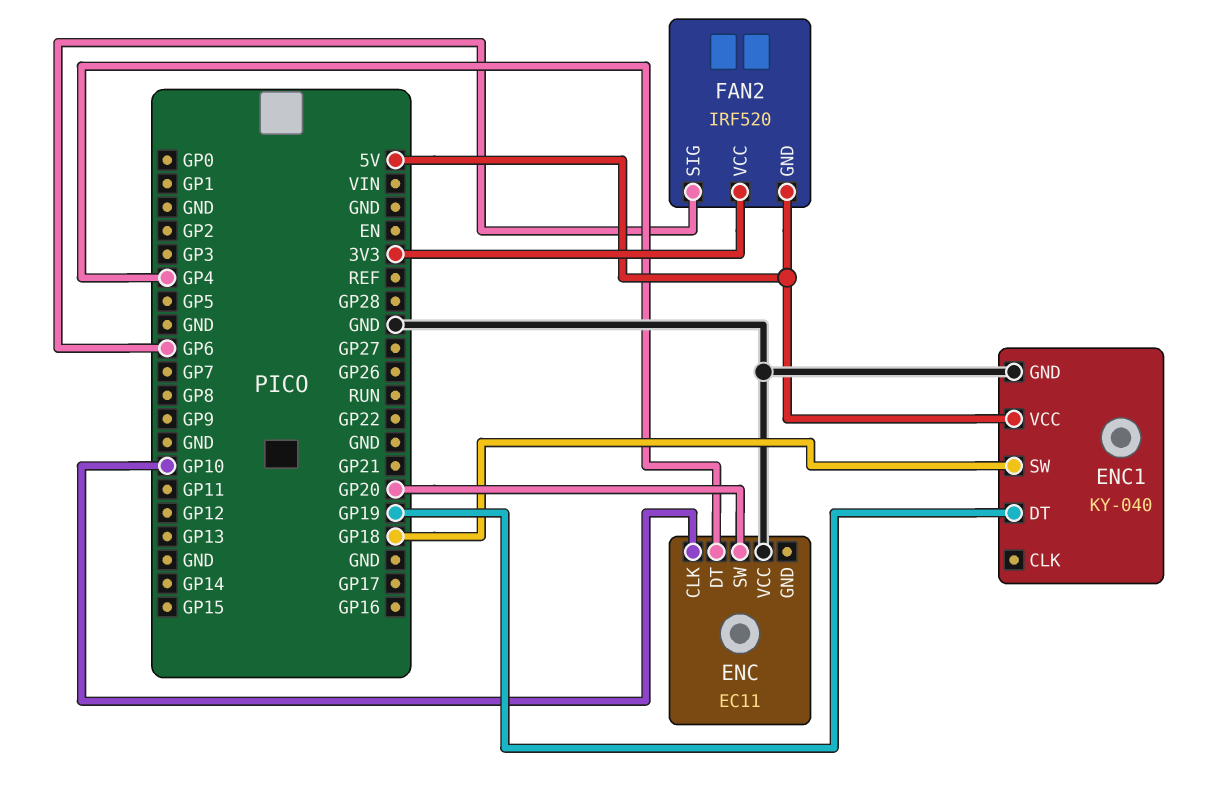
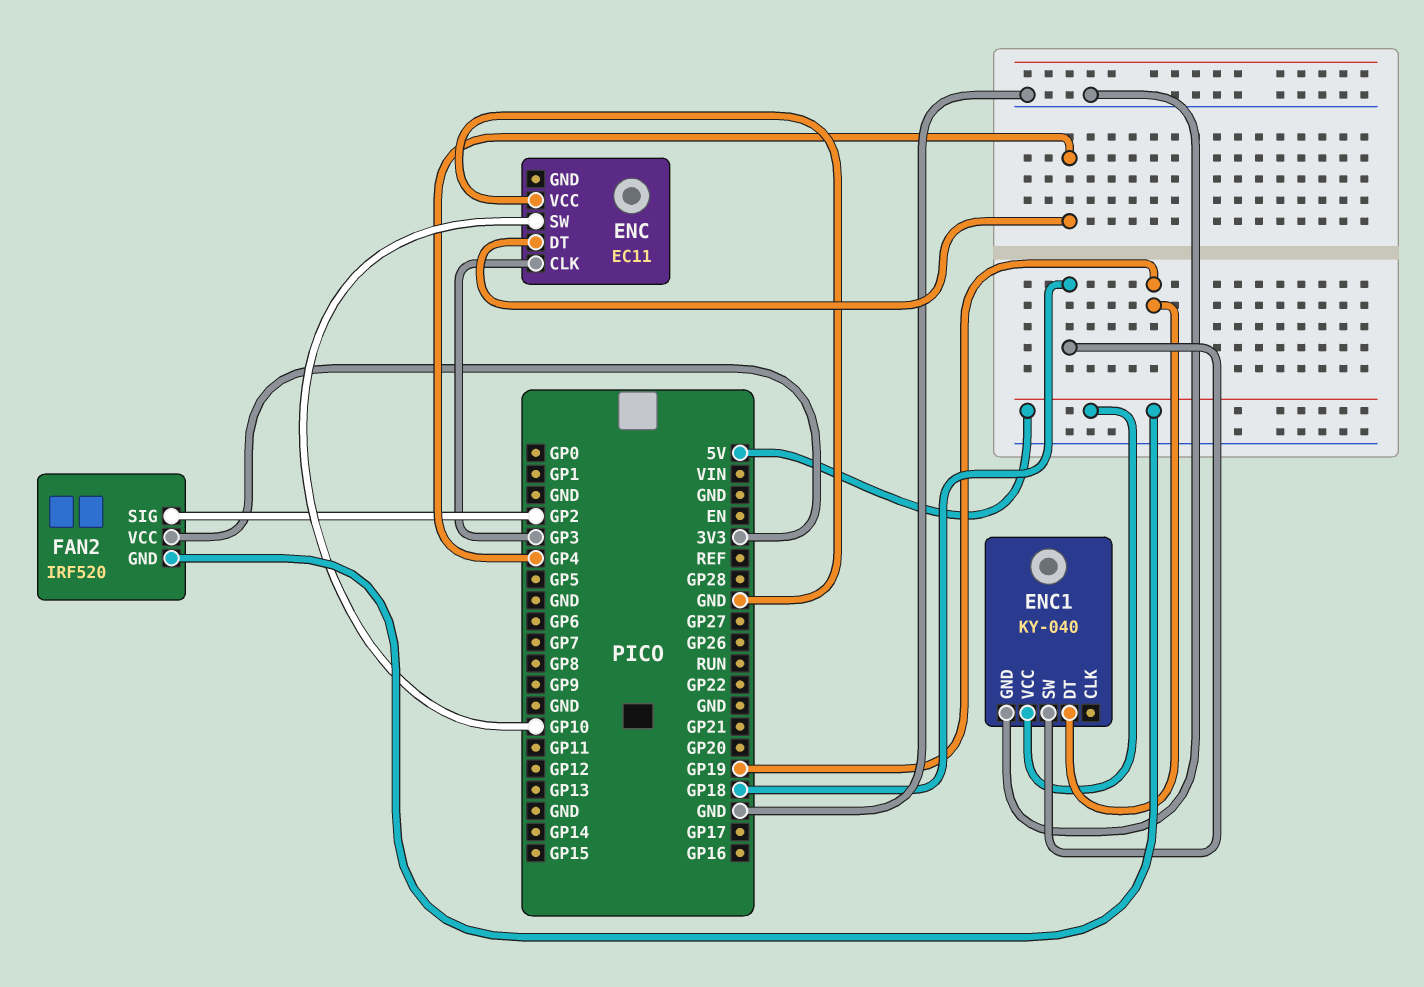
ENC pin CLK: GP10 -> GP3
ENC pin SW: GP20 -> GP10
FAN2 pin SIG: GP6 -> GP2

